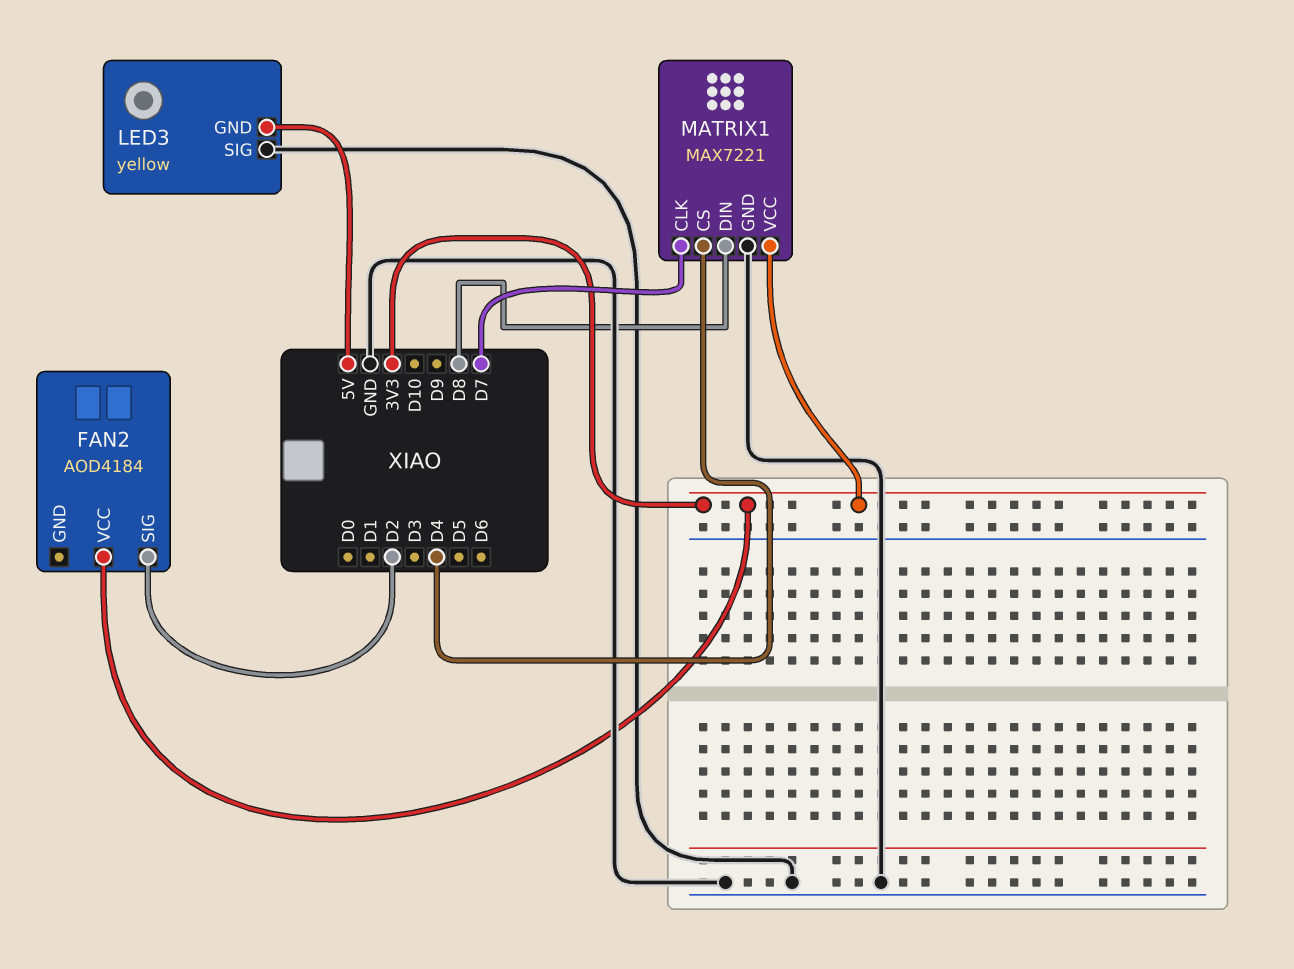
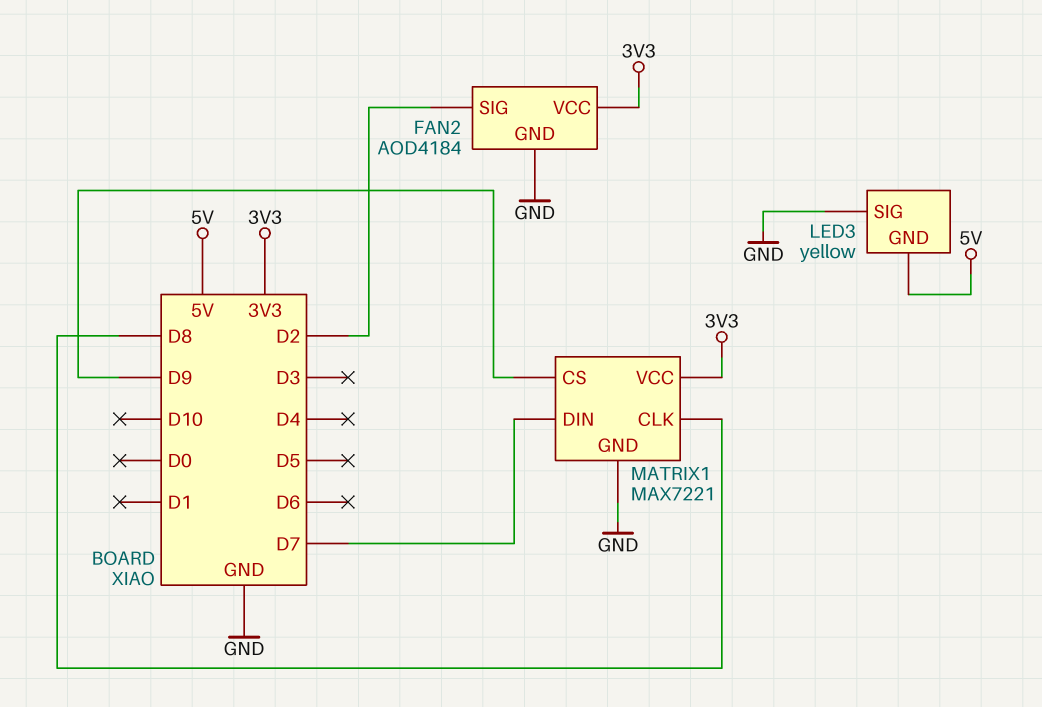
FAN2 pin GND: none -> GND
MATRIX1 pin CLK: D7 -> D8
MATRIX1 pin CS: D4 -> D9
MATRIX1 pin DIN: D8 -> D7

